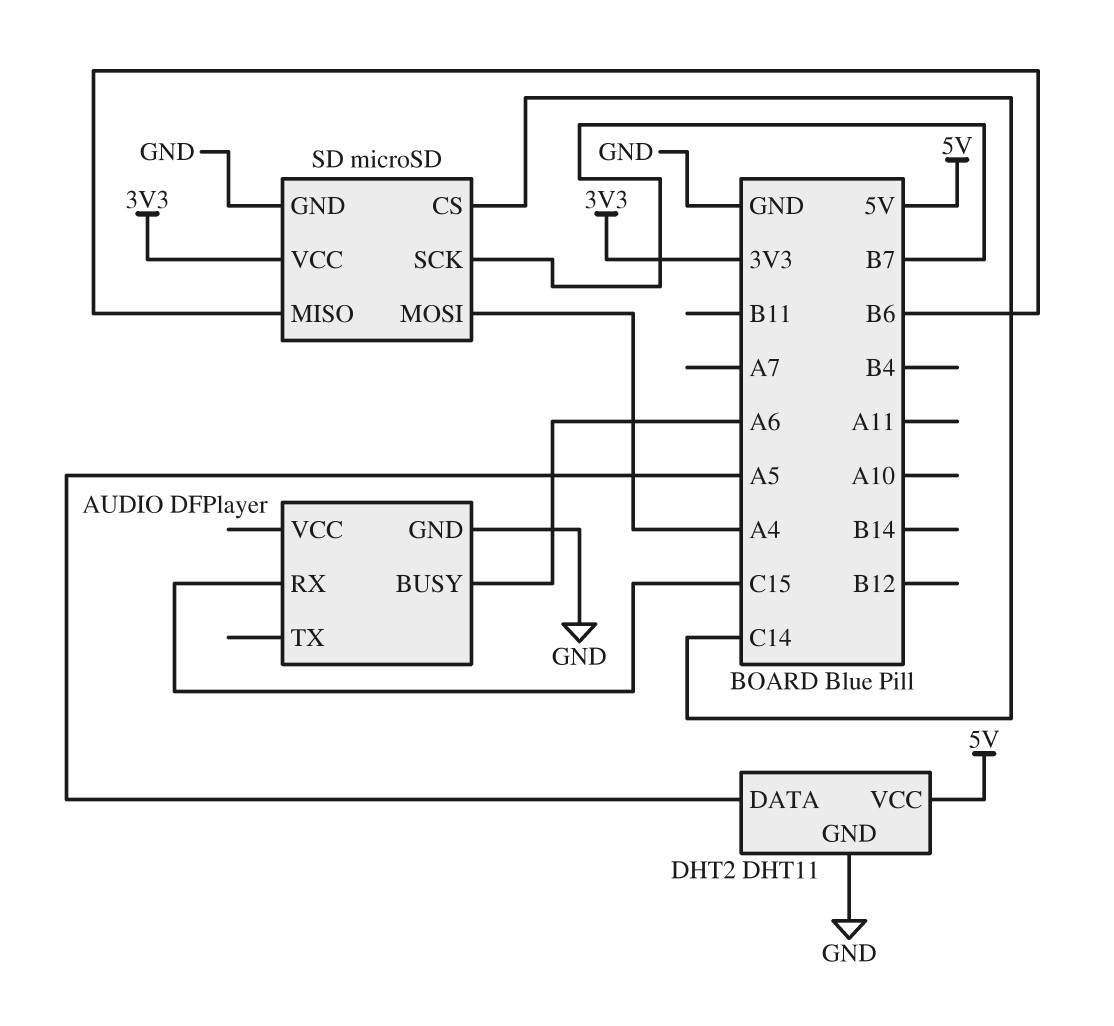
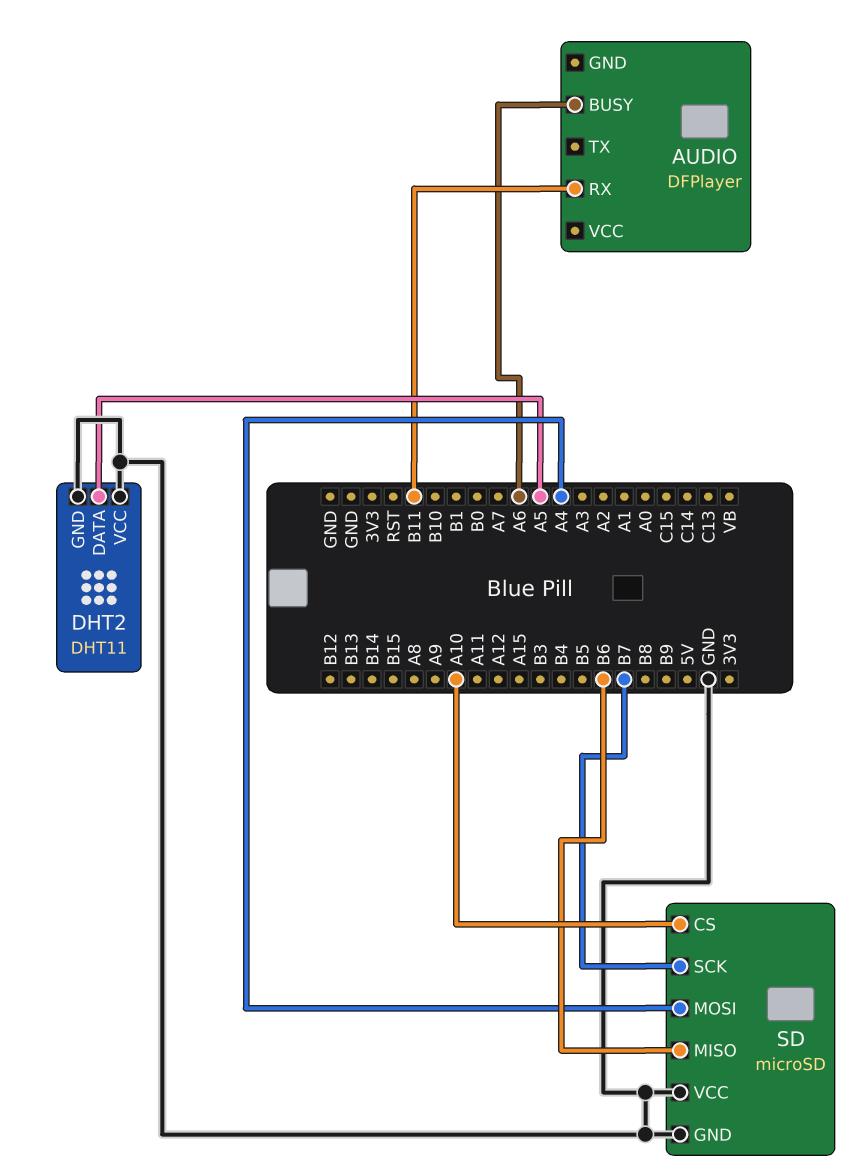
AUDIO pin GND: GND -> none
AUDIO pin RX: C15 -> B11
DHT2 pin VCC: 5V -> GND
SD pin CS: C14 -> A10
SD pin VCC: 3V3 -> GND

